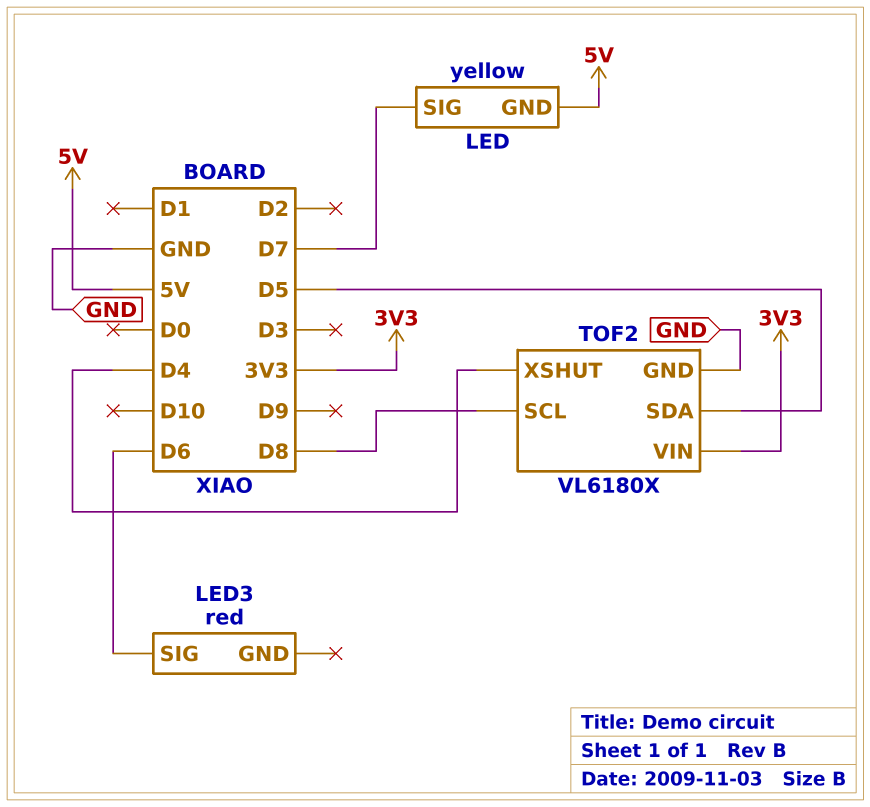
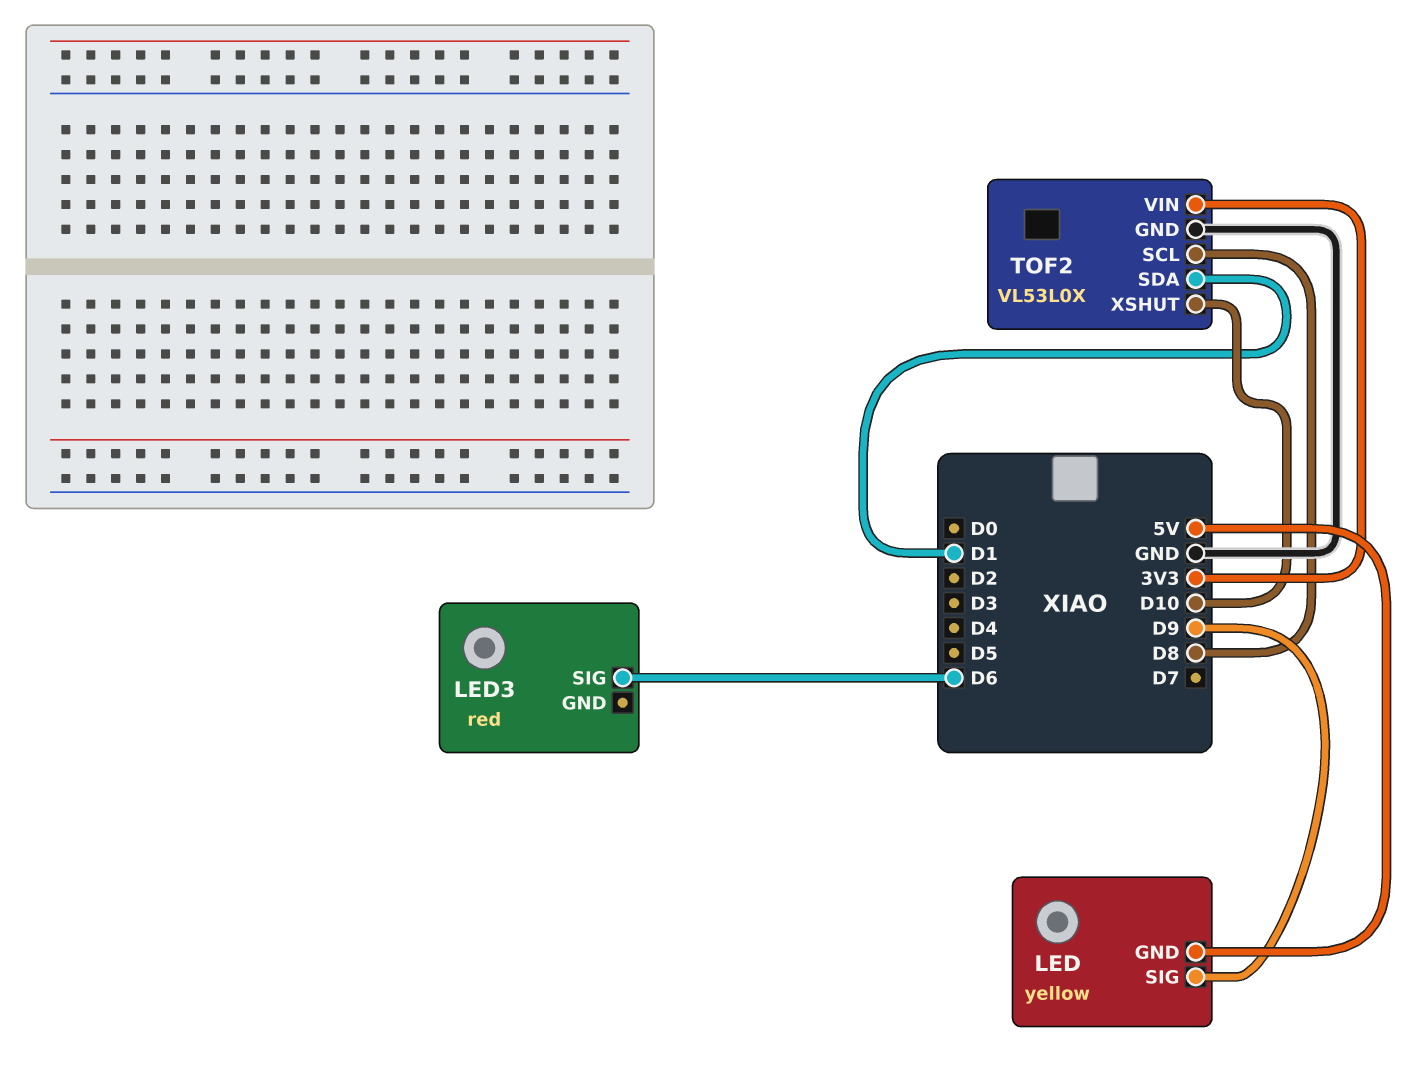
LED pin SIG: D7 -> D9
TOF2: VL6180X -> VL53L0X
TOF2 pin SDA: D5 -> D1
TOF2 pin XSHUT: D4 -> D10

